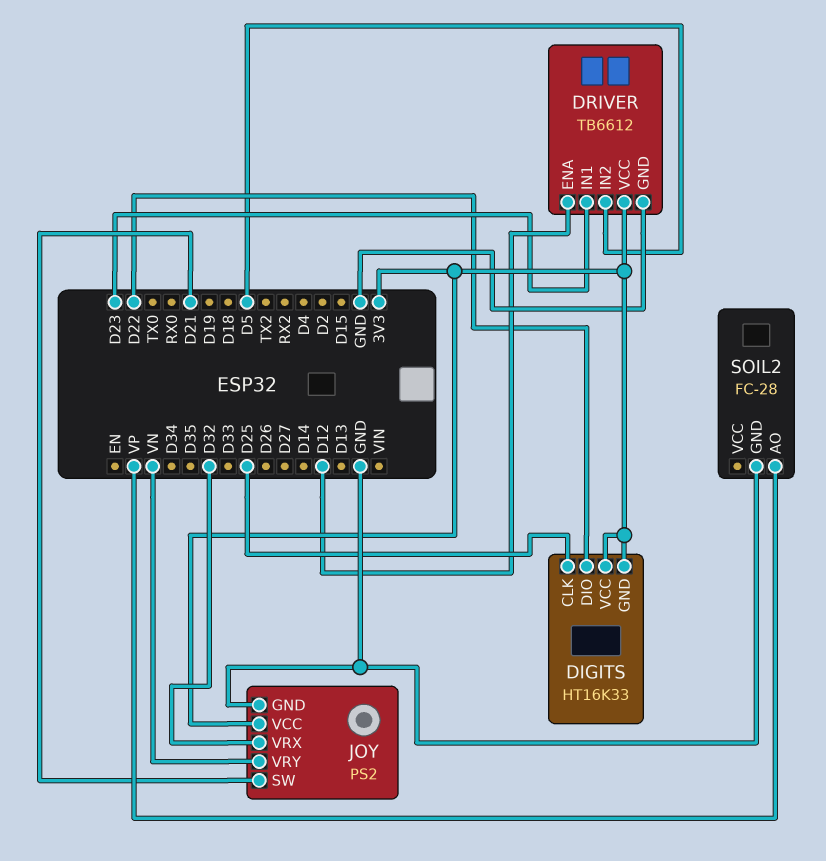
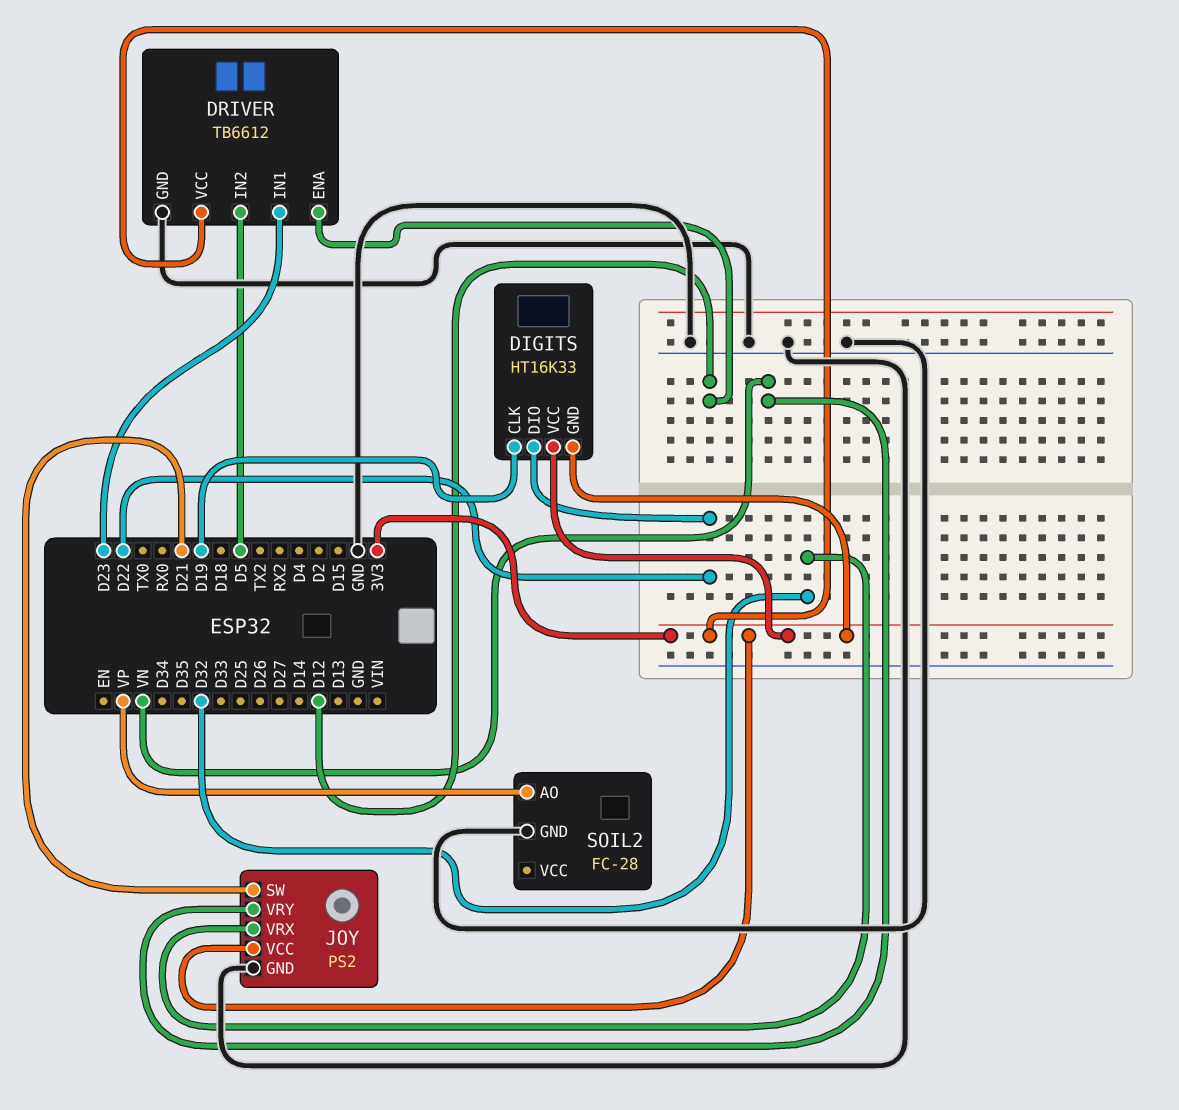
DIGITS pin CLK: D25 -> D19

